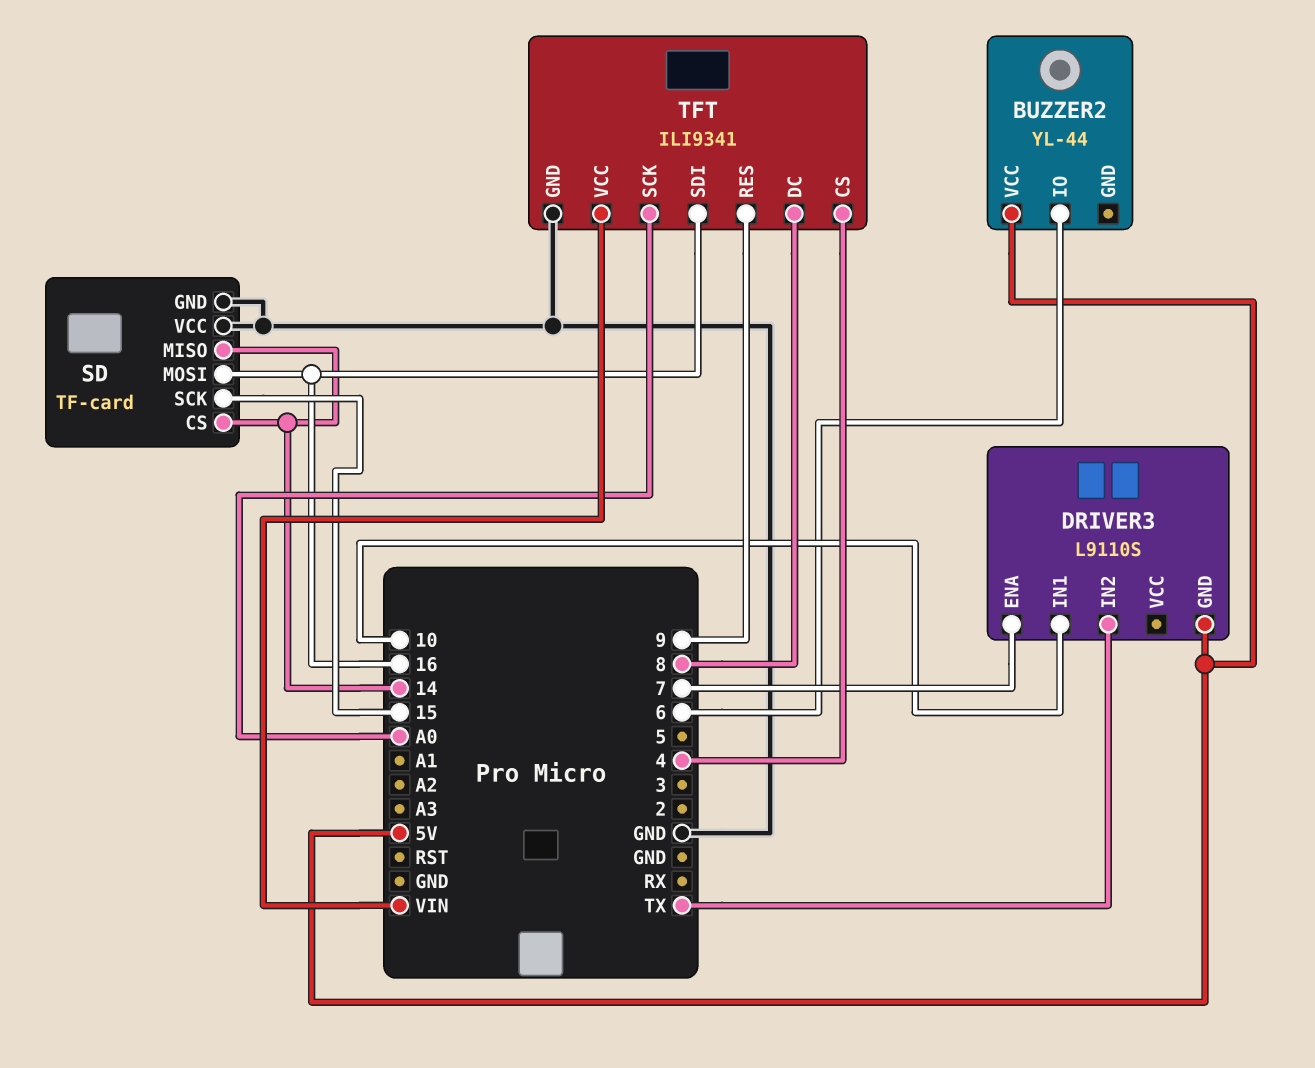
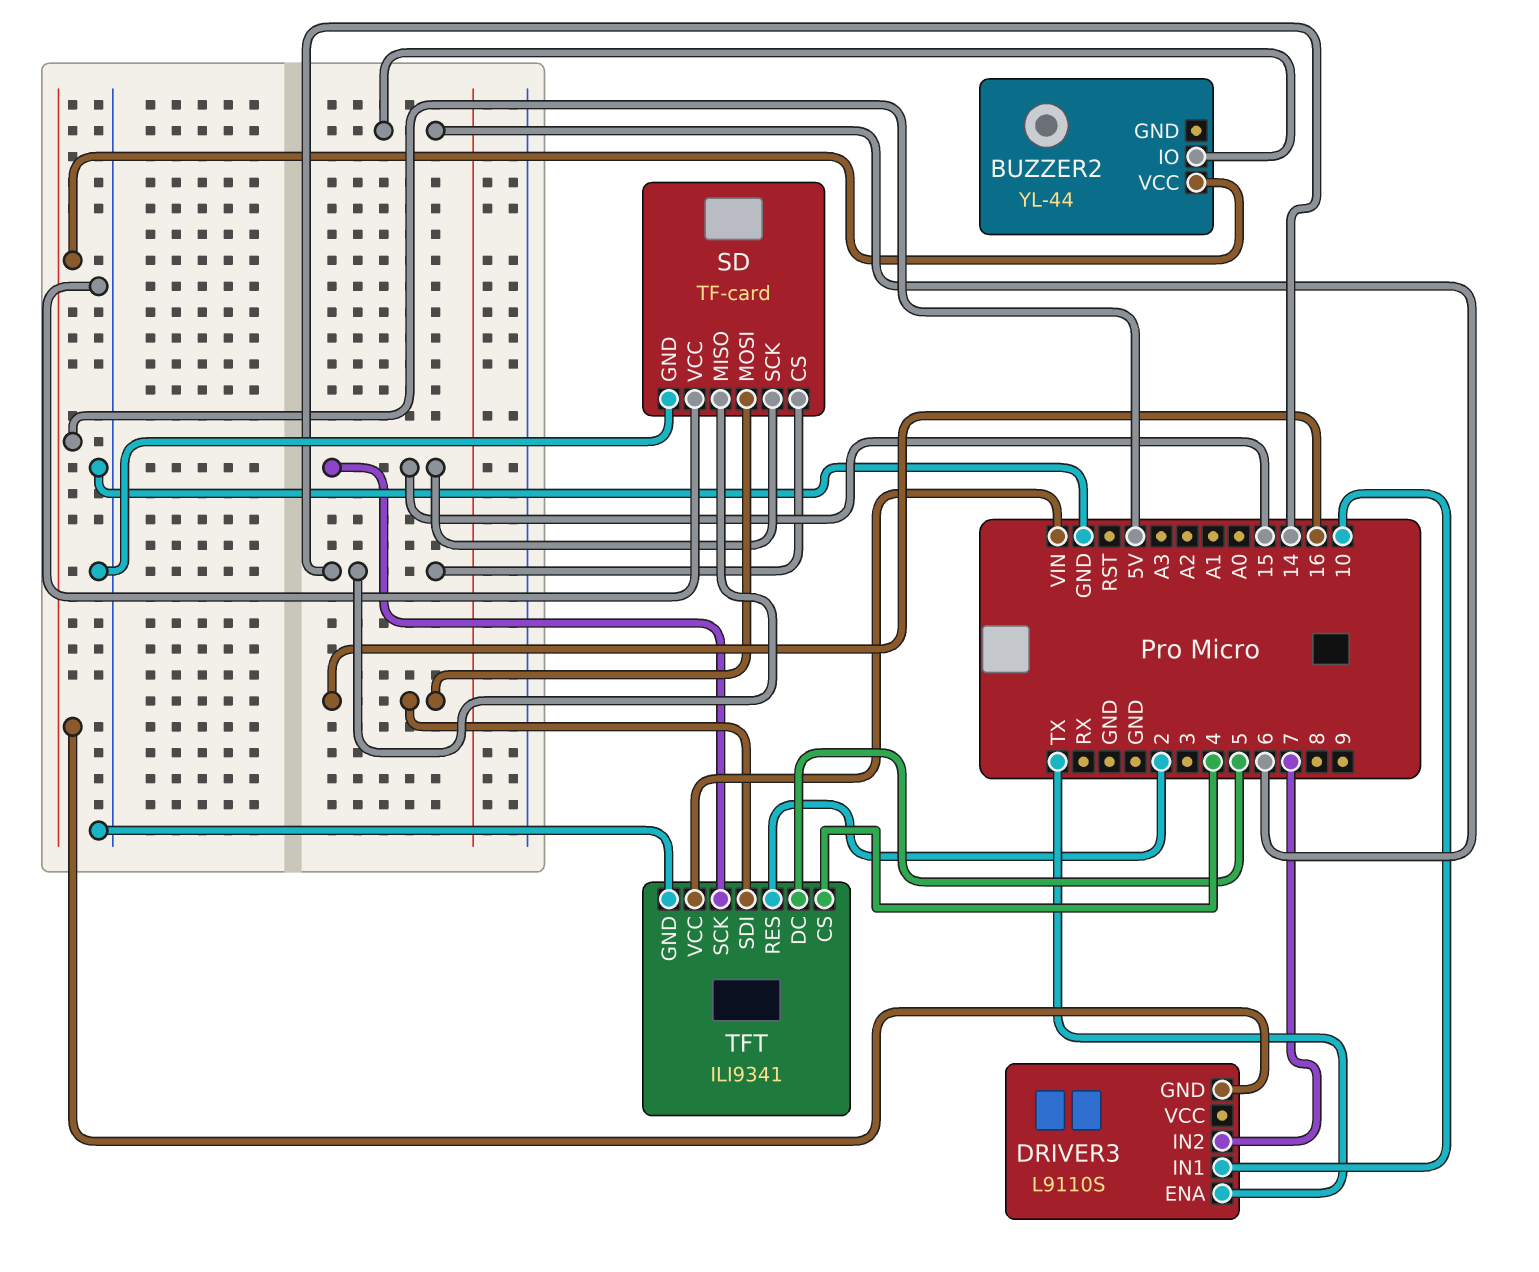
DRIVER3 pin ENA: 7 -> TX
DRIVER3 pin IN2: TX -> 7
TFT pin DC: 8 -> 5
TFT pin RES: 9 -> 2
TFT pin SCK: A0 -> 15

